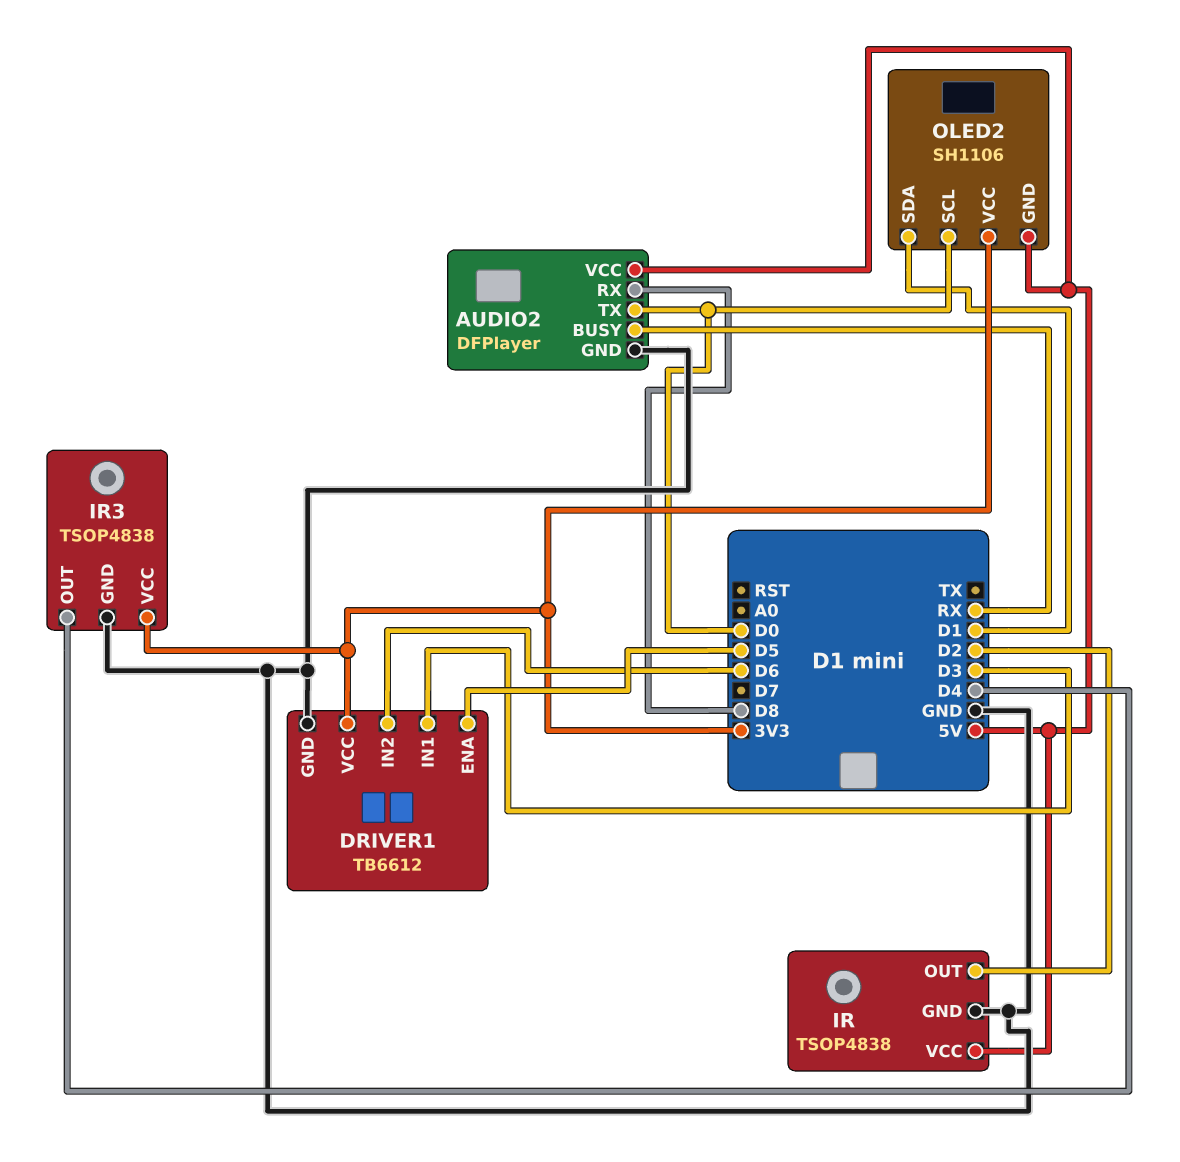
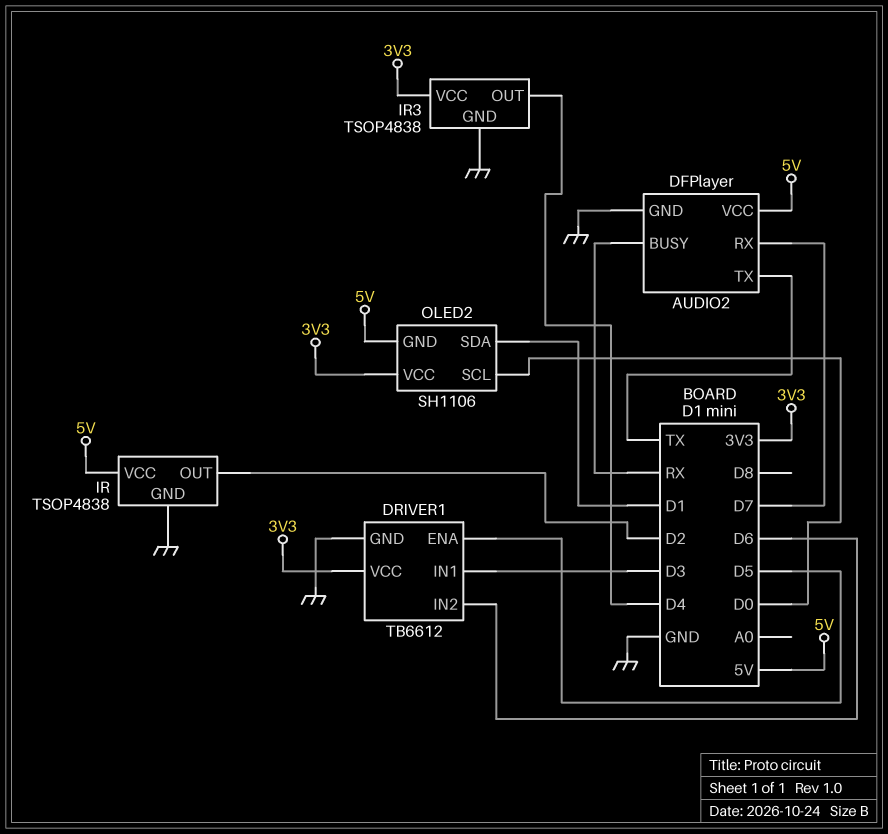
AUDIO2 pin RX: D8 -> D7
AUDIO2 pin TX: D0 -> TX

